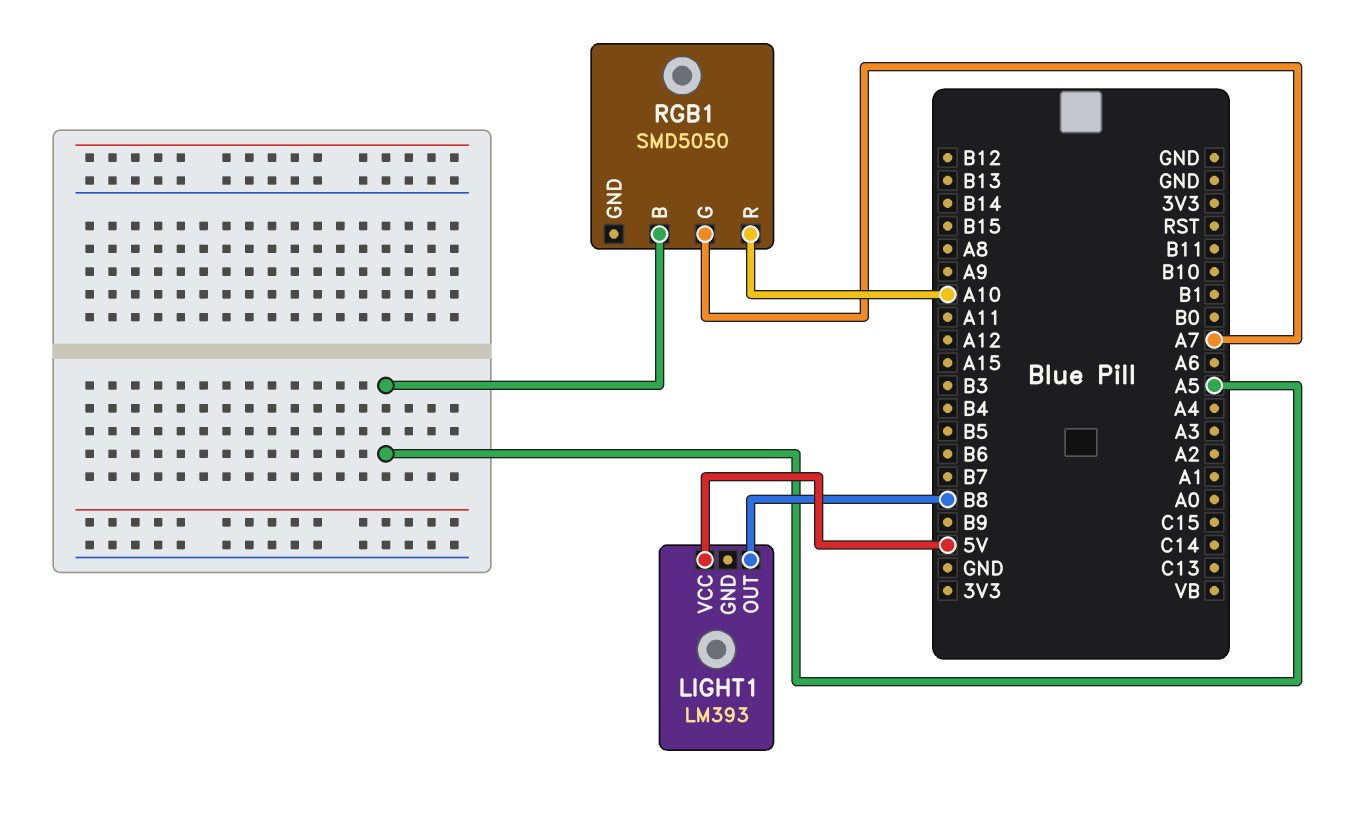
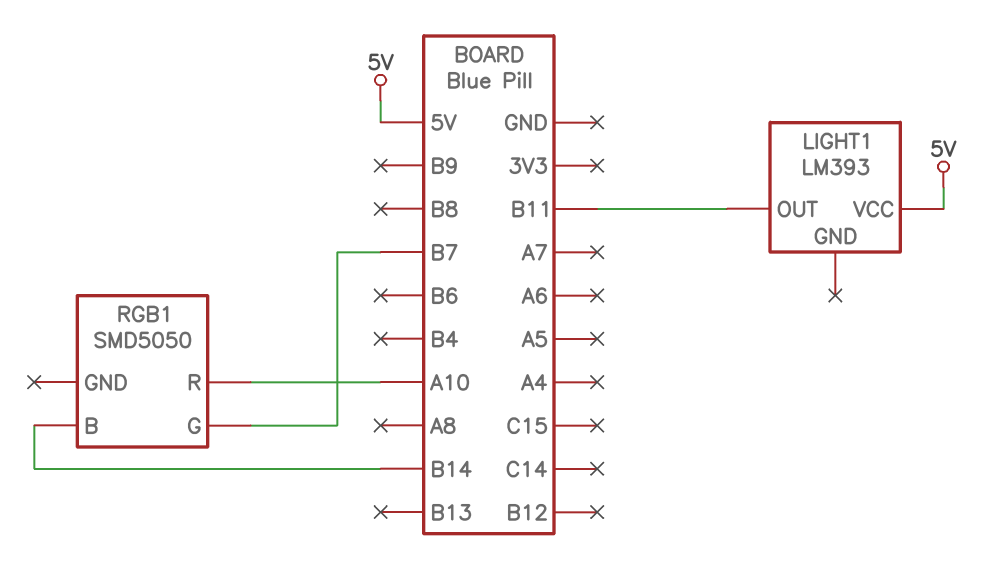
LIGHT1 pin OUT: B8 -> B11
RGB1 pin B: A5 -> B14
RGB1 pin G: A7 -> B7

